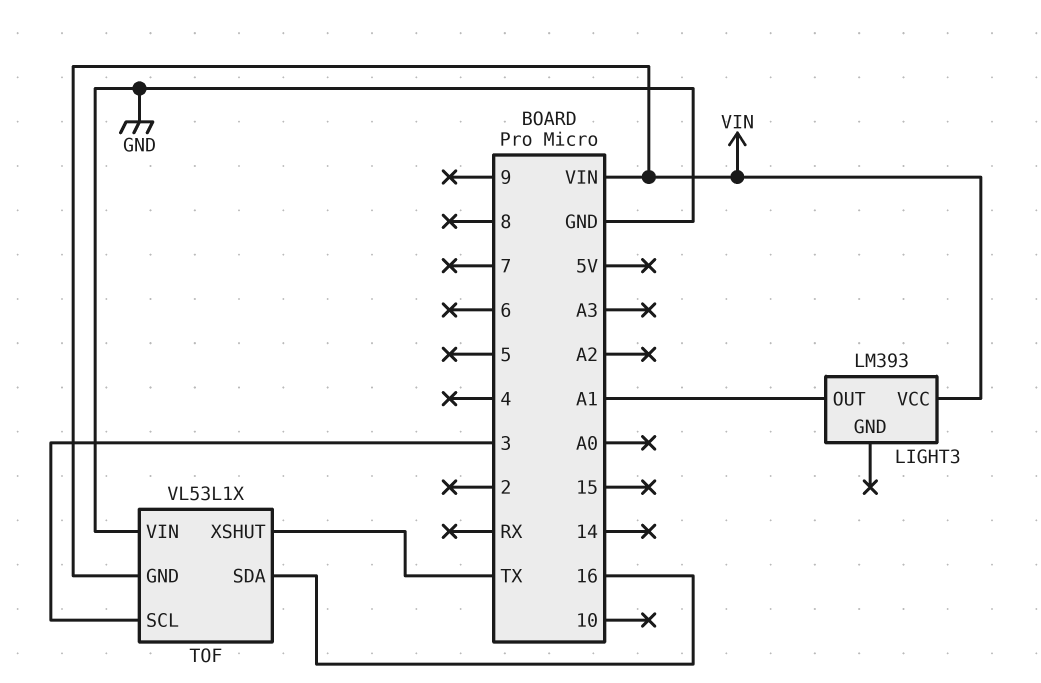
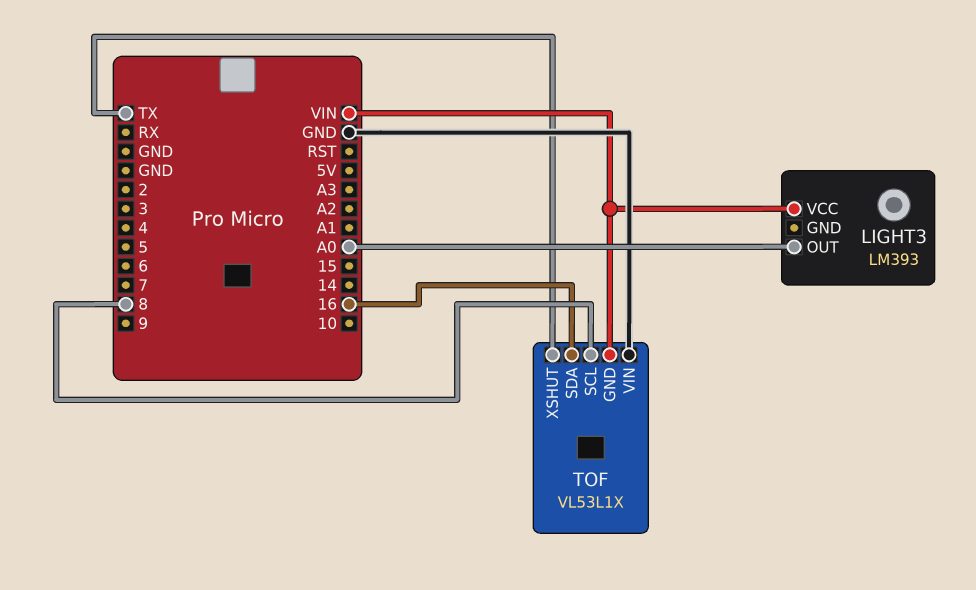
LIGHT3 pin OUT: A1 -> A0
TOF pin SCL: 3 -> 8

